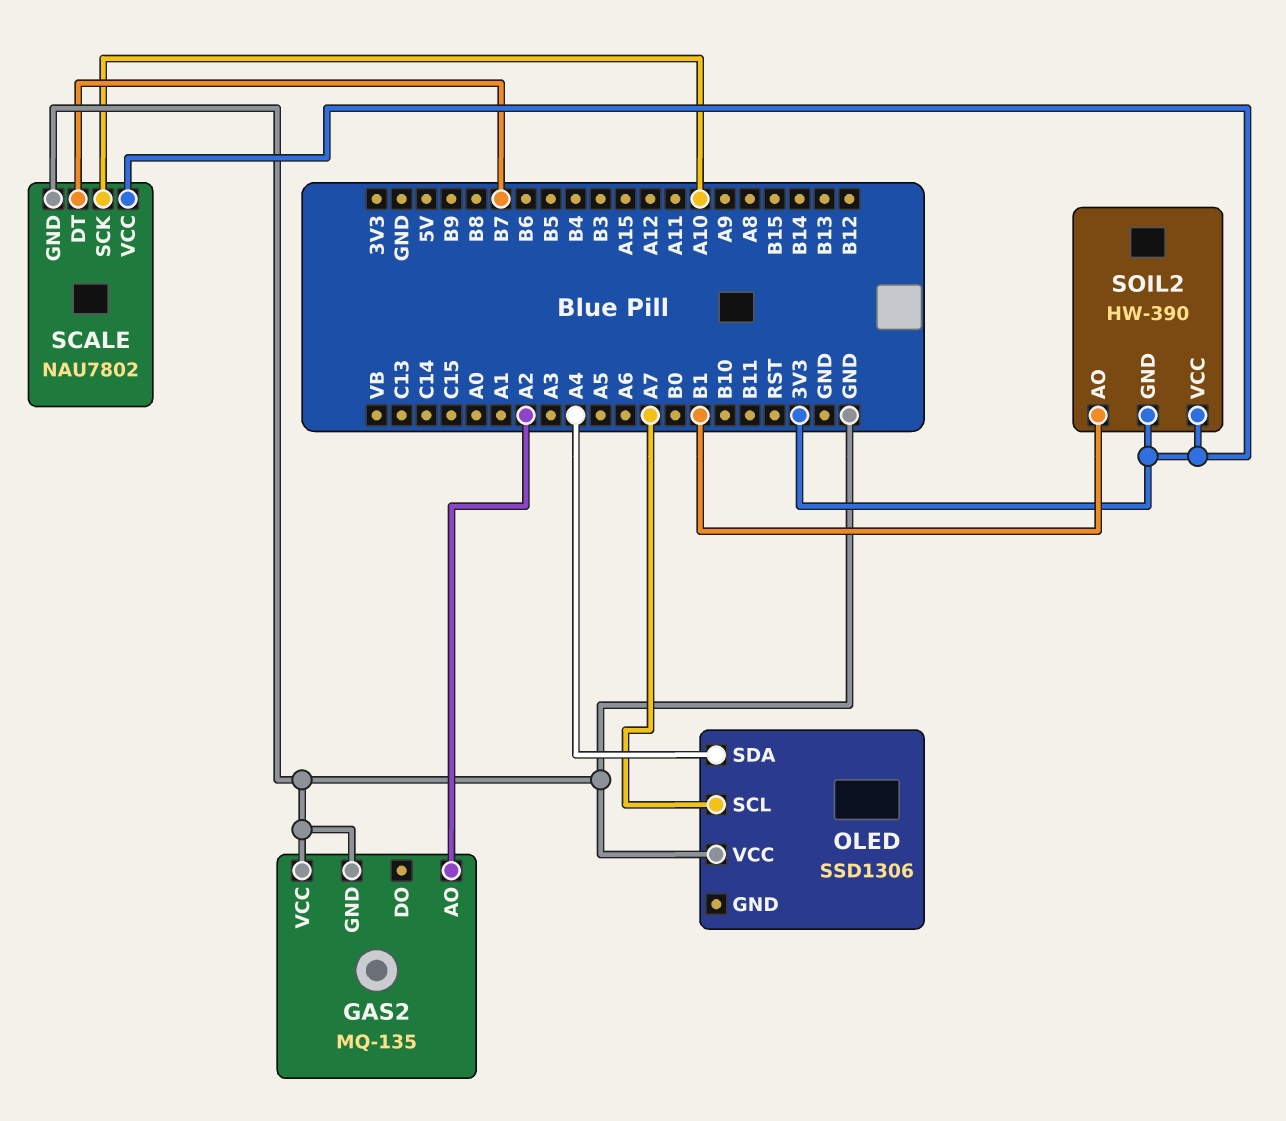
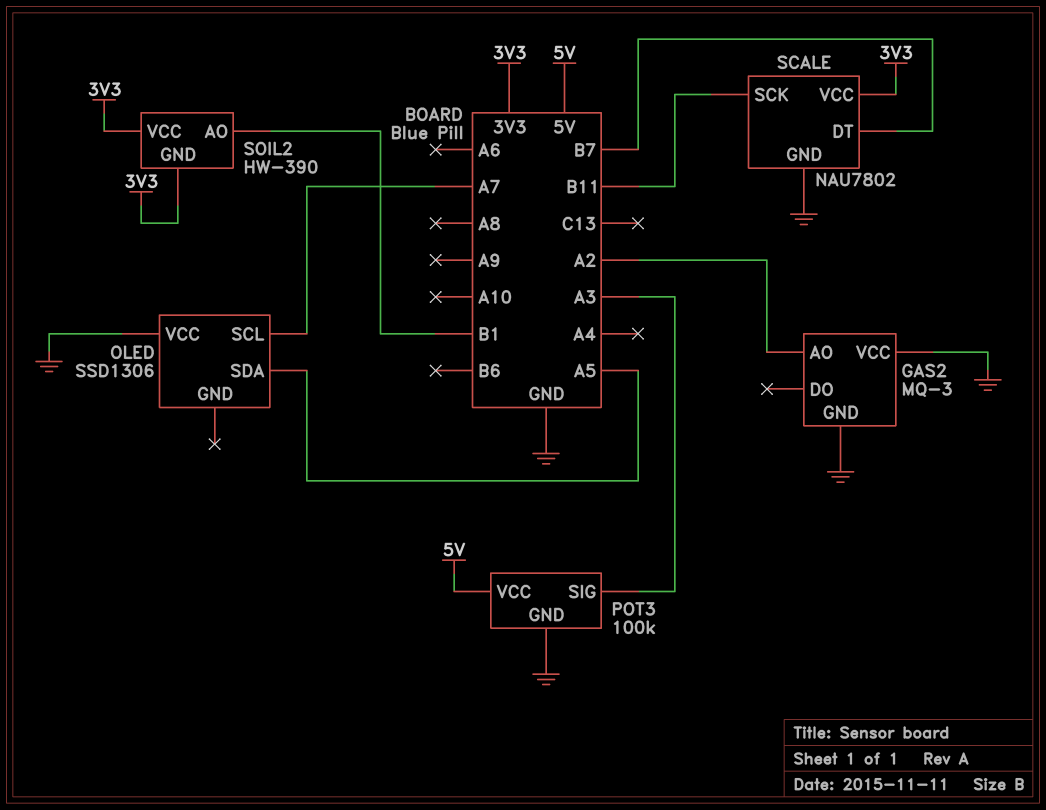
GAS2: MQ-135 -> MQ-3
OLED pin SDA: A4 -> A5
POT3: none -> 100k
POT3 pin GND: none -> GND
POT3 pin SIG: none -> A3
POT3 pin VCC: none -> 5V
SCALE pin SCK: A10 -> B11

